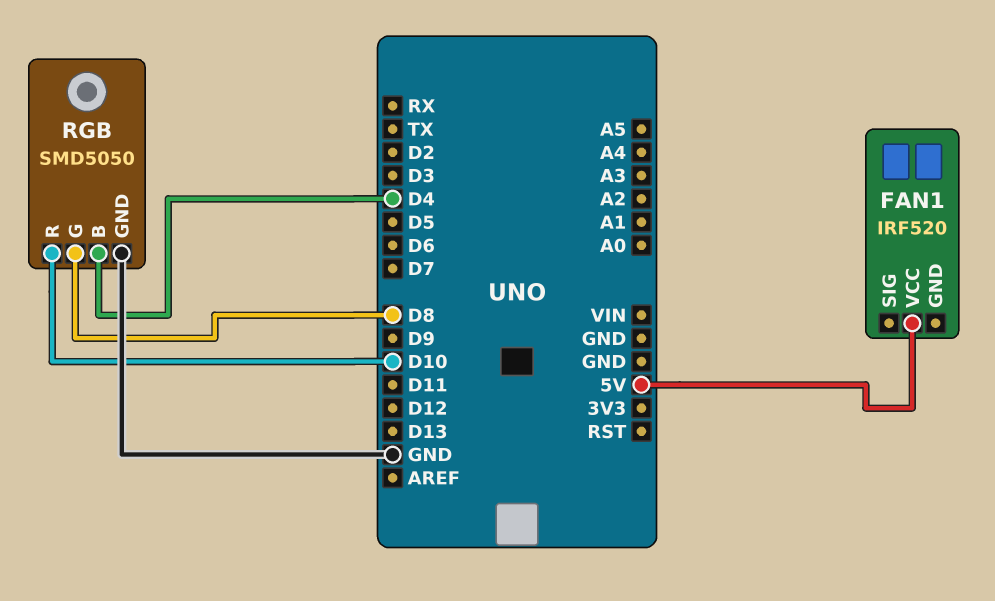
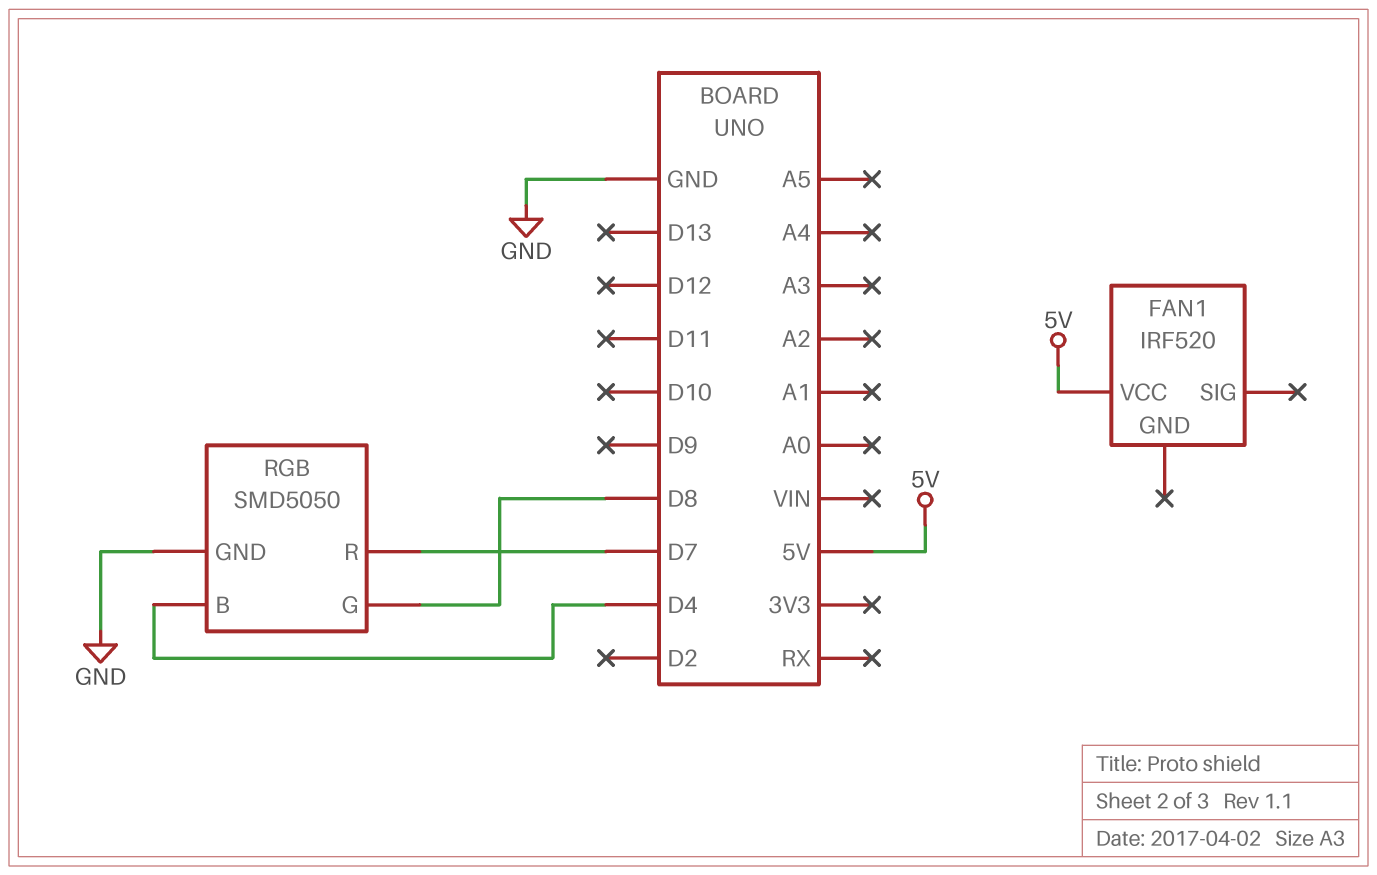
RGB pin R: D10 -> D7

